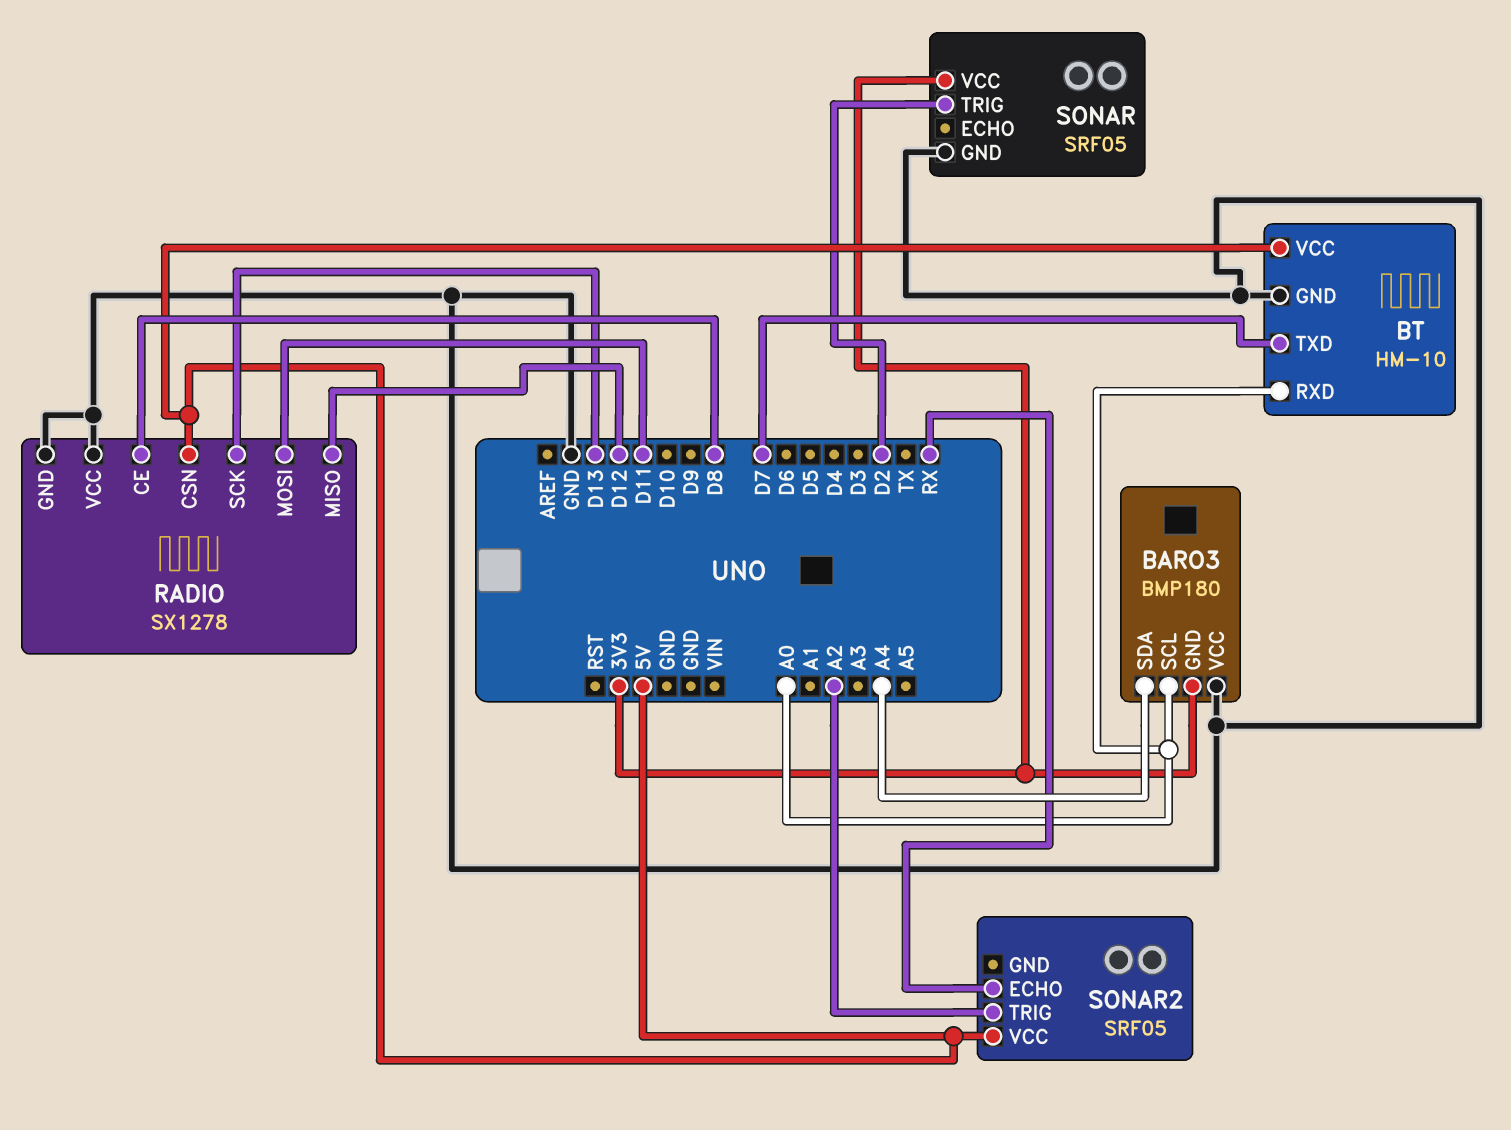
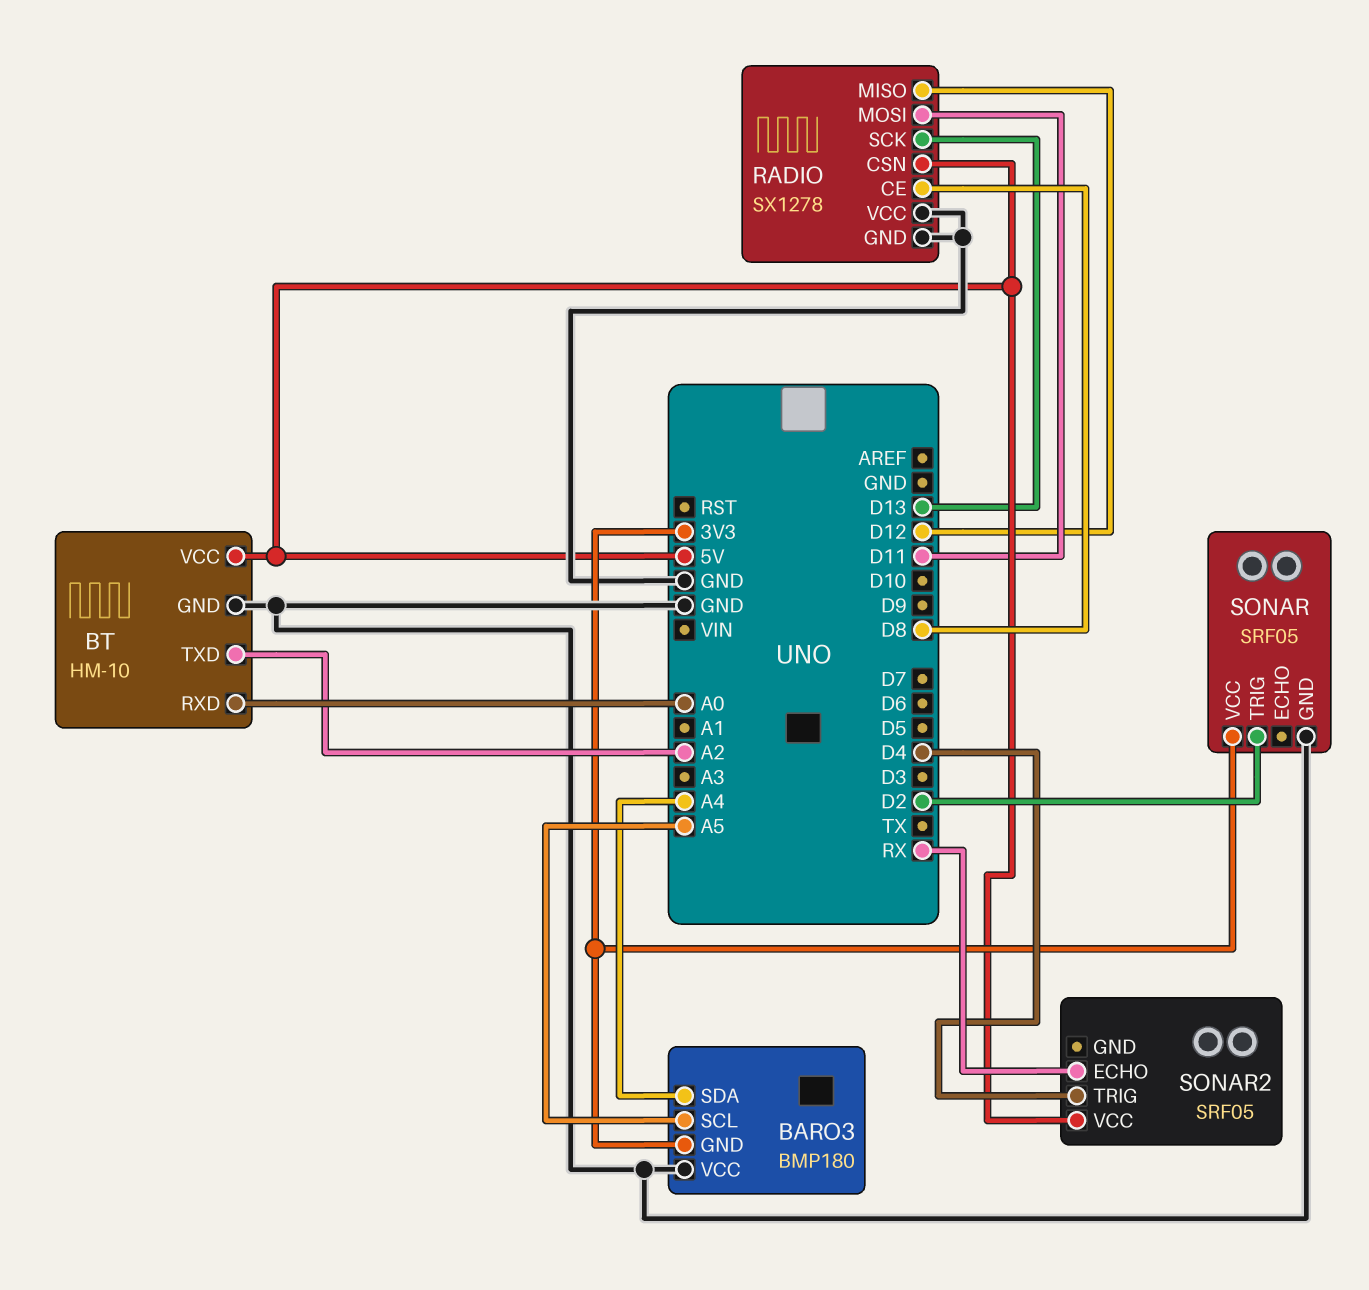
BARO3 pin SCL: A0 -> A5
BT pin TXD: D7 -> A2
SONAR2 pin TRIG: A2 -> D4

